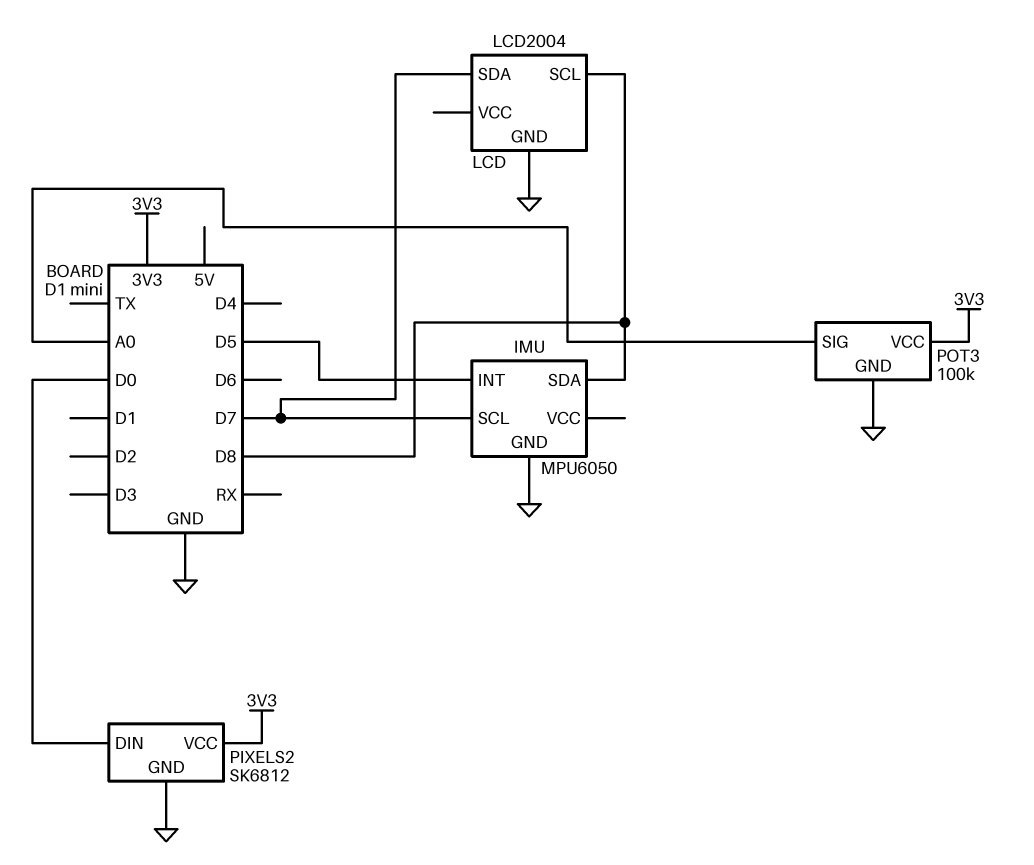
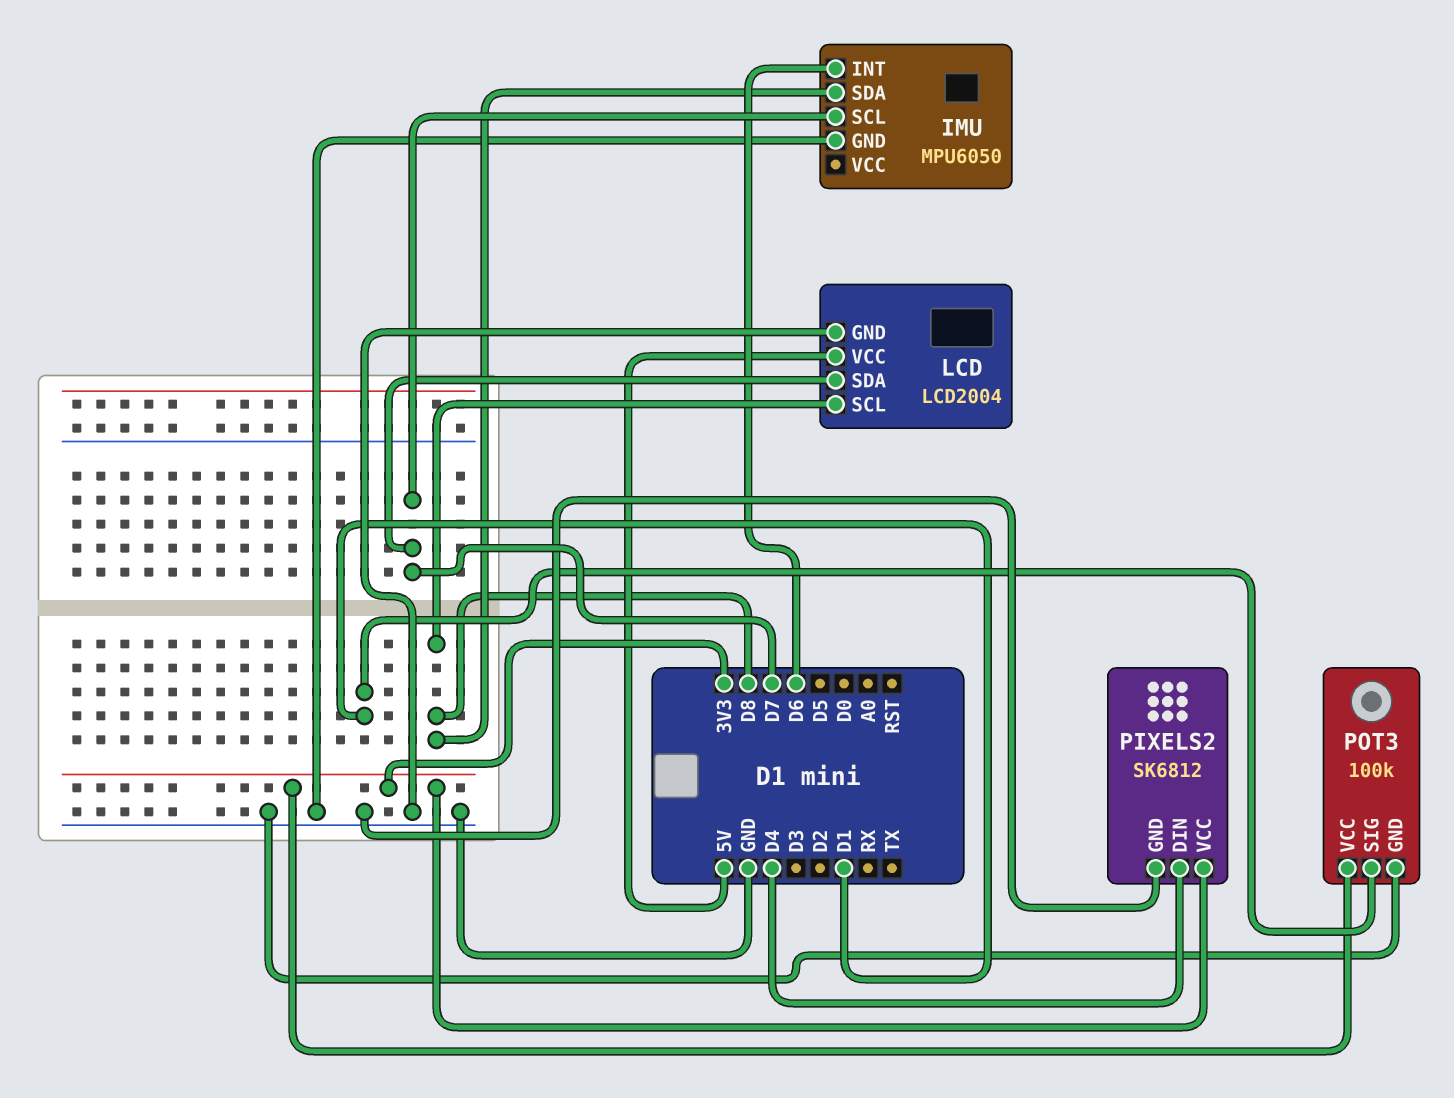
IMU pin INT: D5 -> D6
LCD pin VCC: none -> 5V
PIXELS2 pin DIN: D0 -> D4
POT3 pin SIG: A0 -> D1

